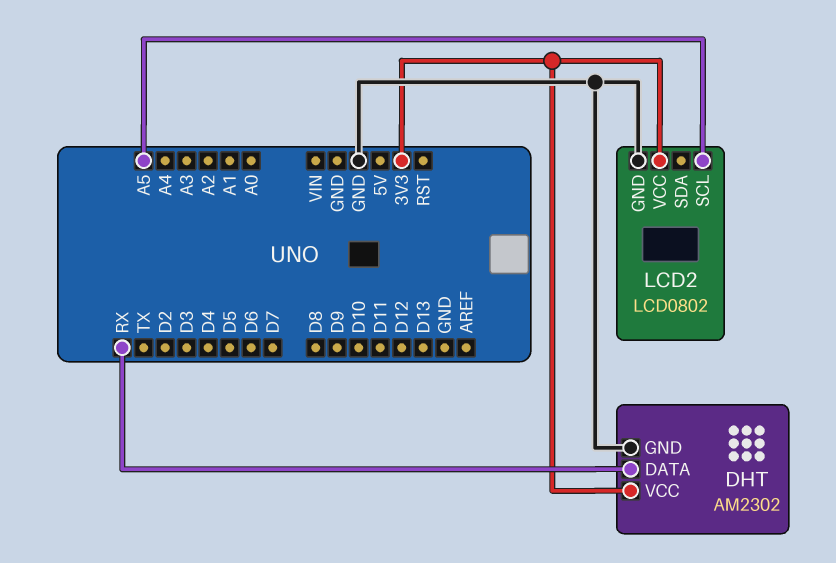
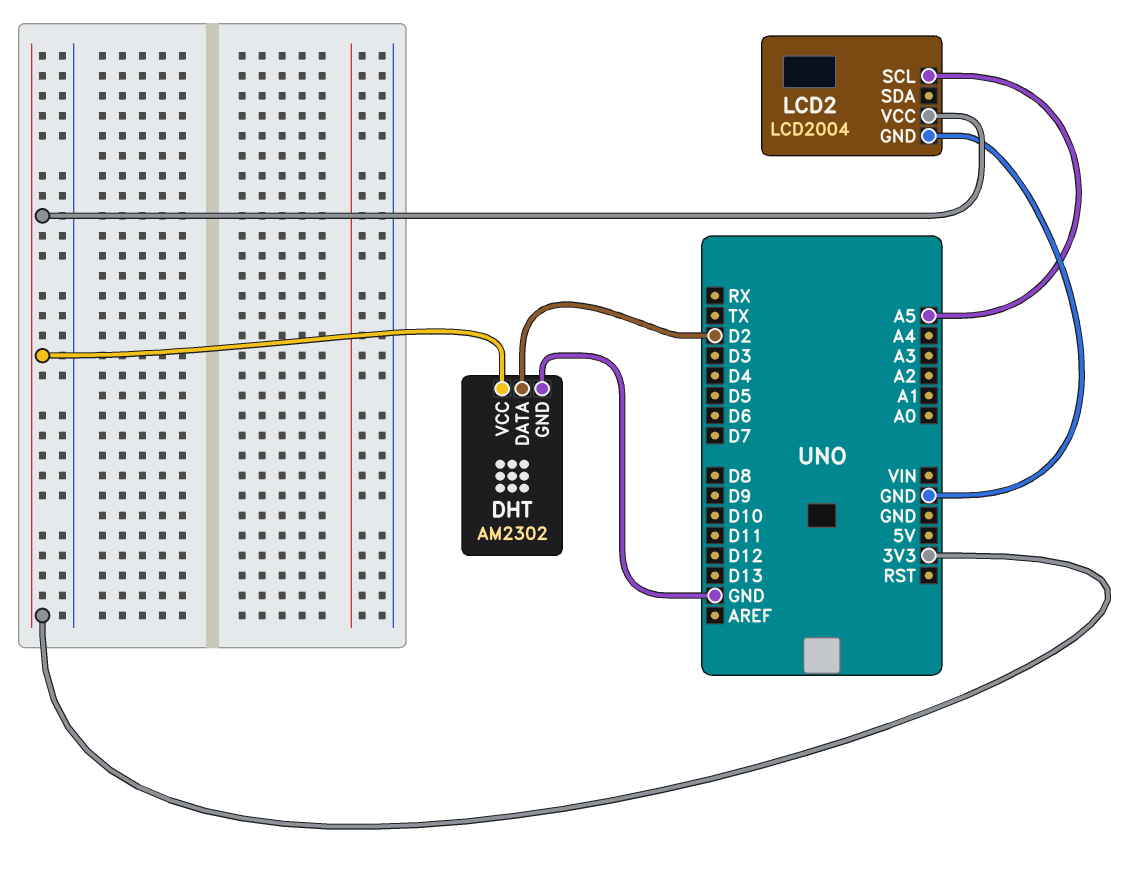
DHT pin DATA: RX -> D2
LCD2: LCD0802 -> LCD2004

